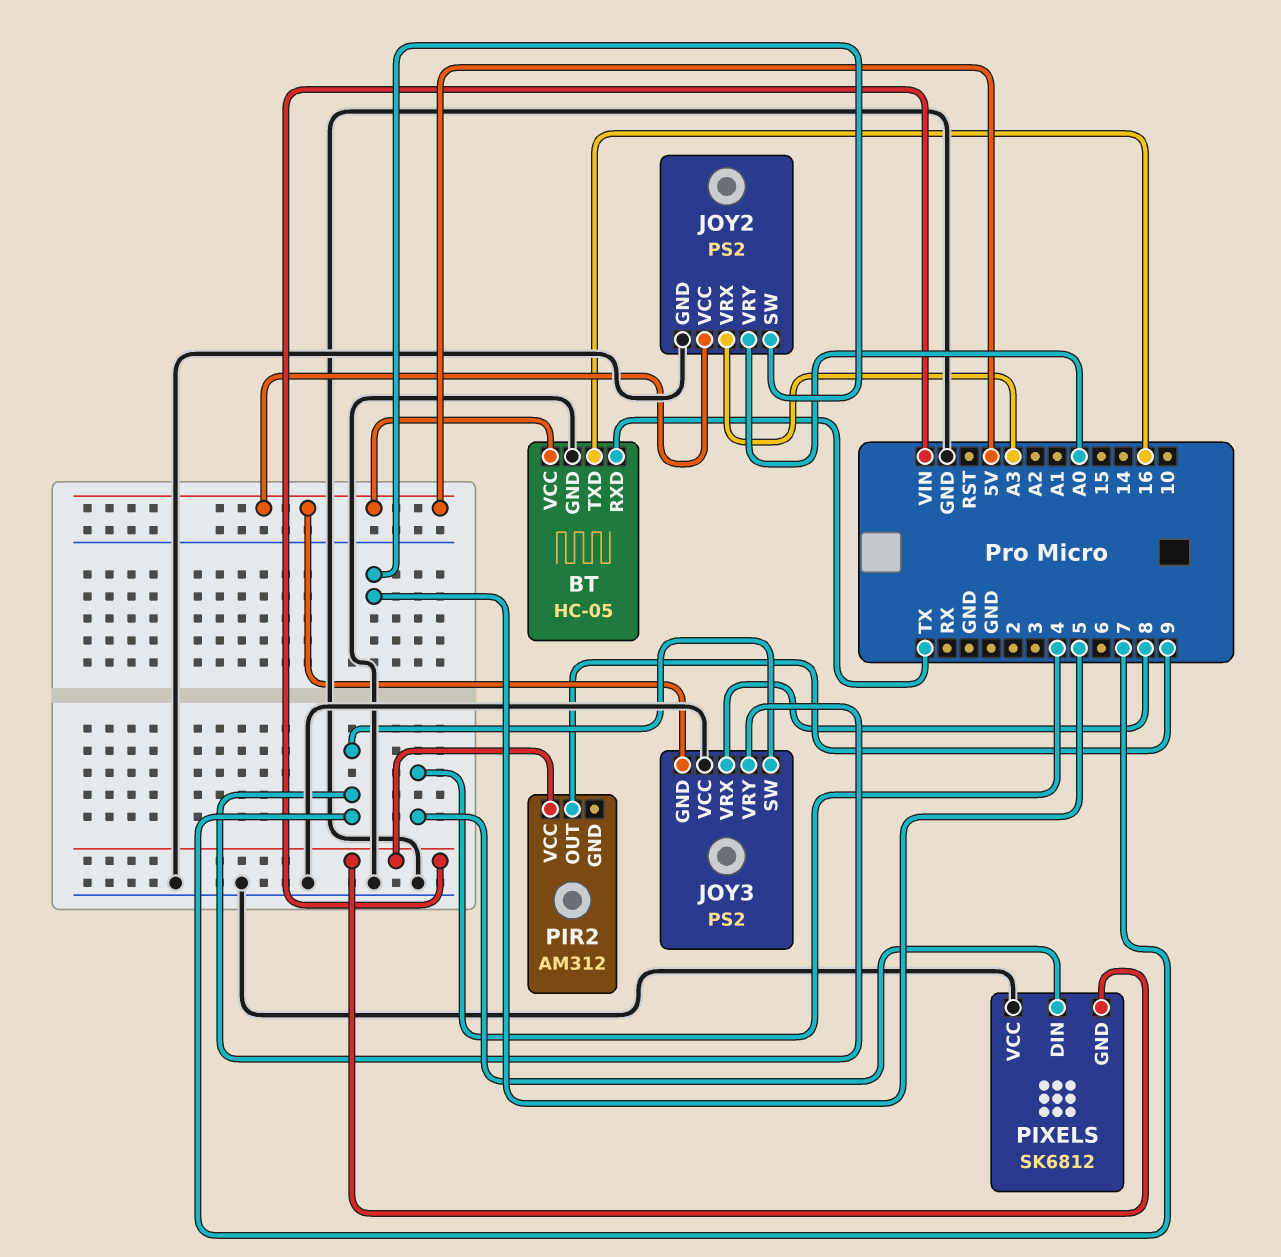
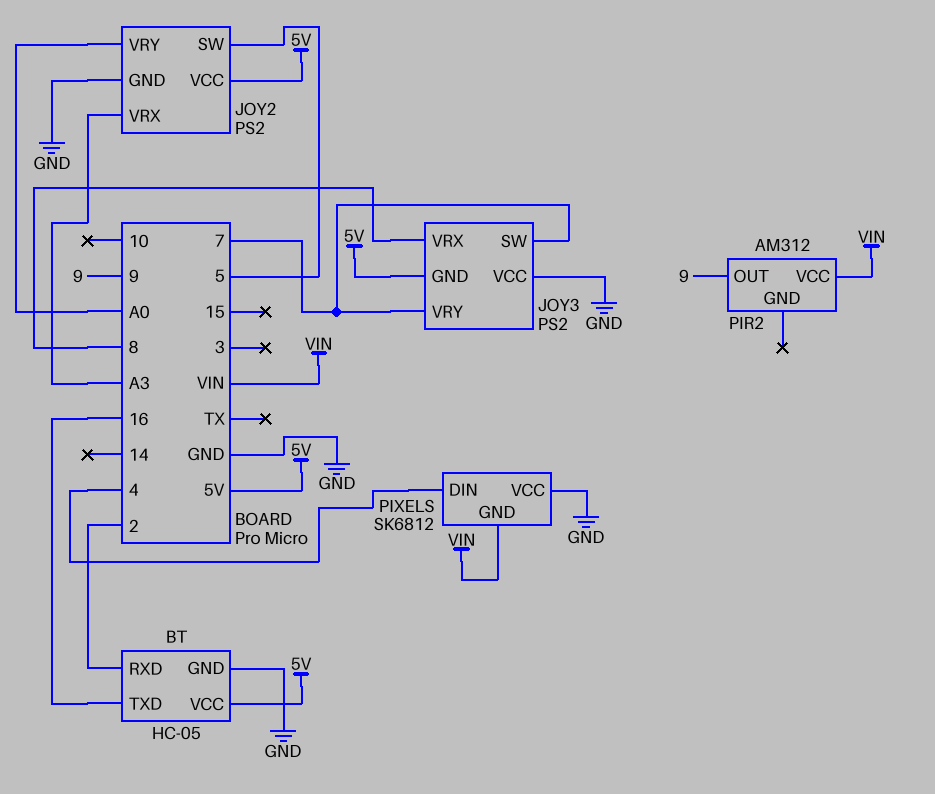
BT pin RXD: TX -> 2

